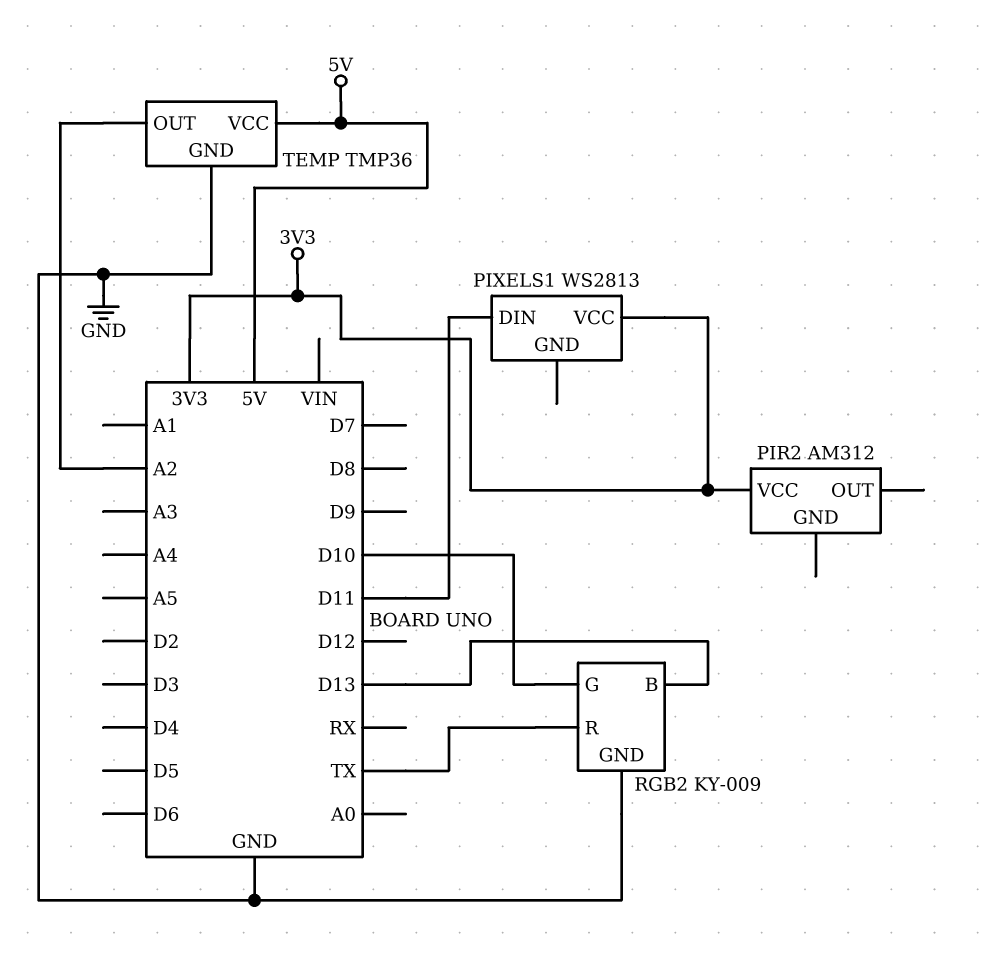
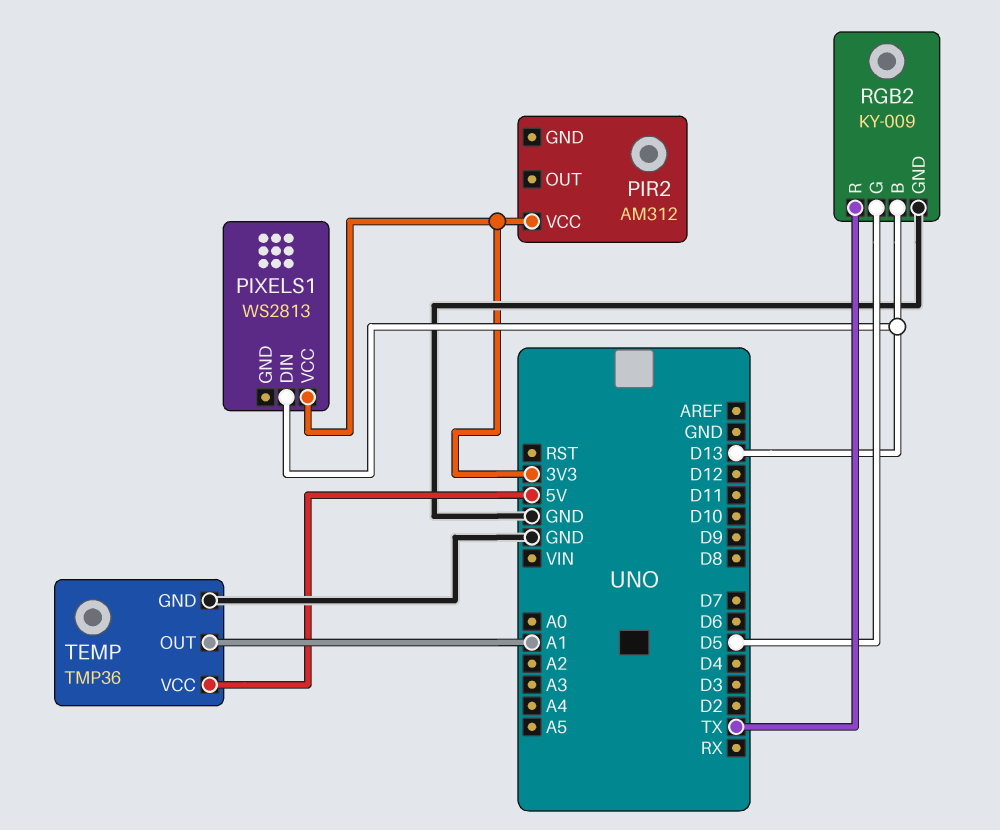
PIXELS1 pin DIN: D11 -> D13
RGB2 pin G: D10 -> D5
TEMP pin OUT: A2 -> A1

